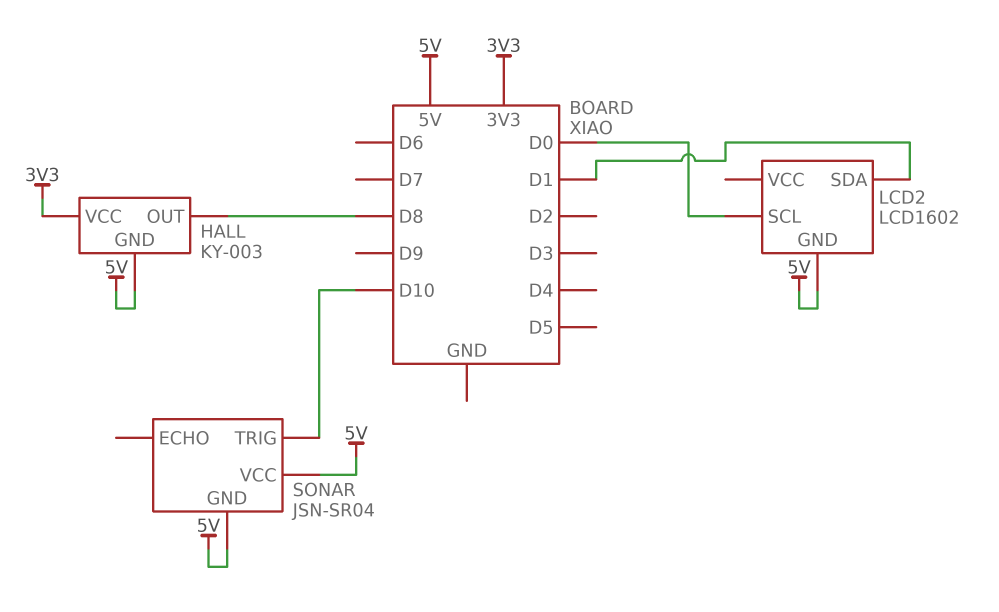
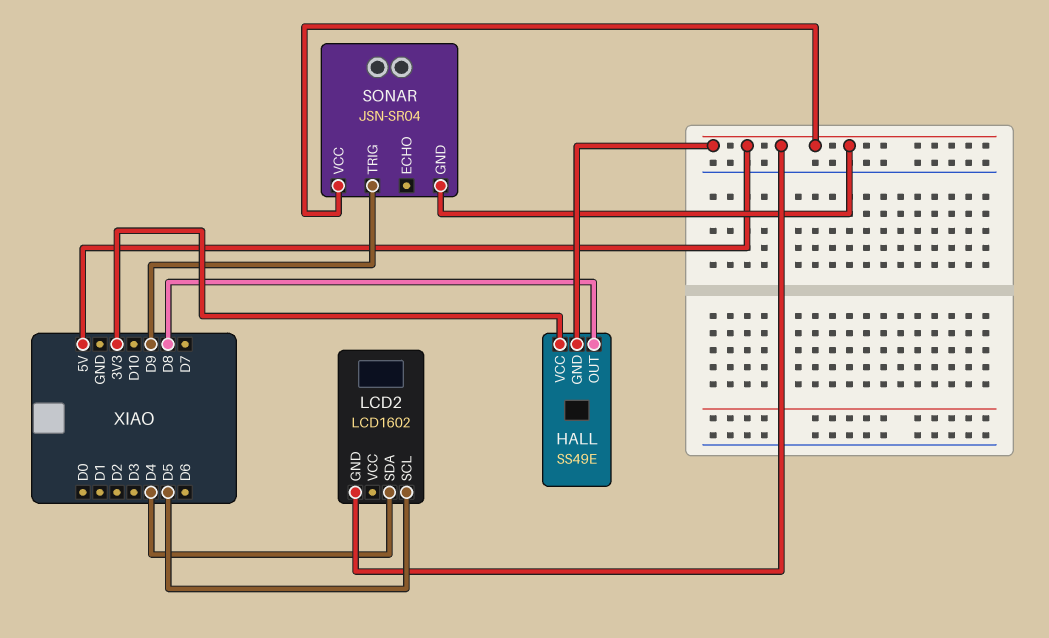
HALL: KY-003 -> SS49E
LCD2 pin SCL: D0 -> D5
LCD2 pin SDA: D1 -> D4
SONAR pin TRIG: D10 -> D9

